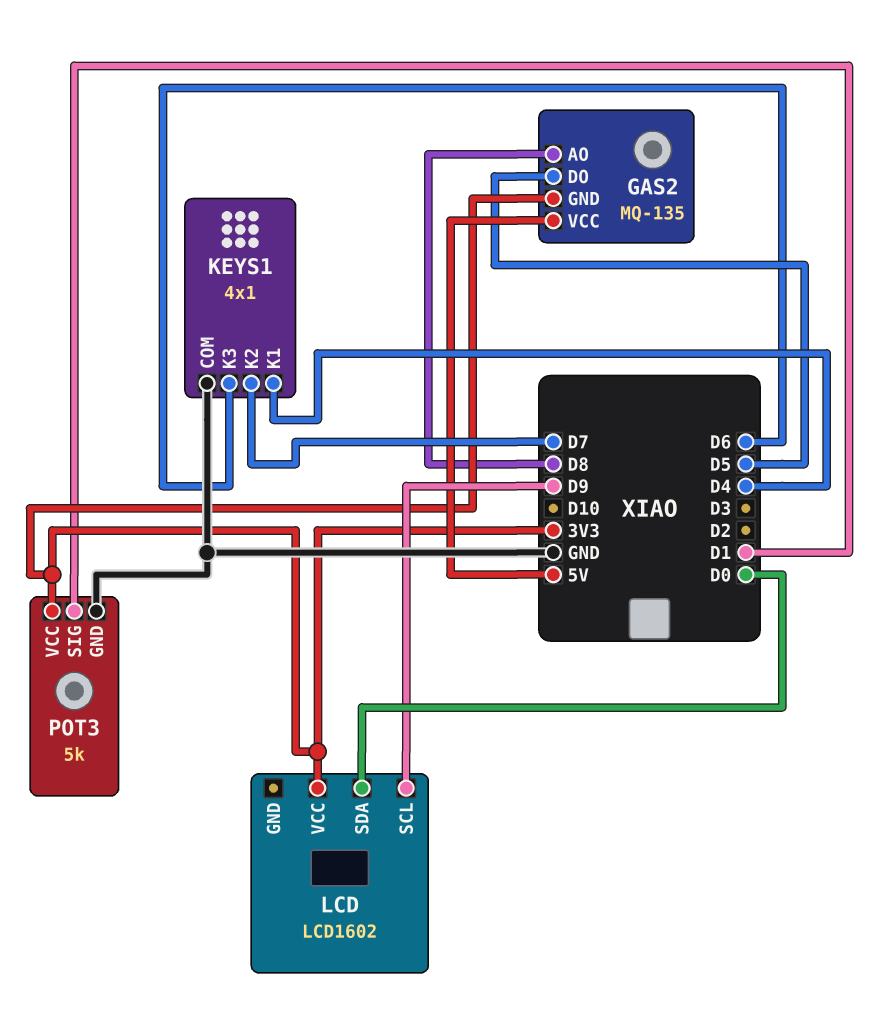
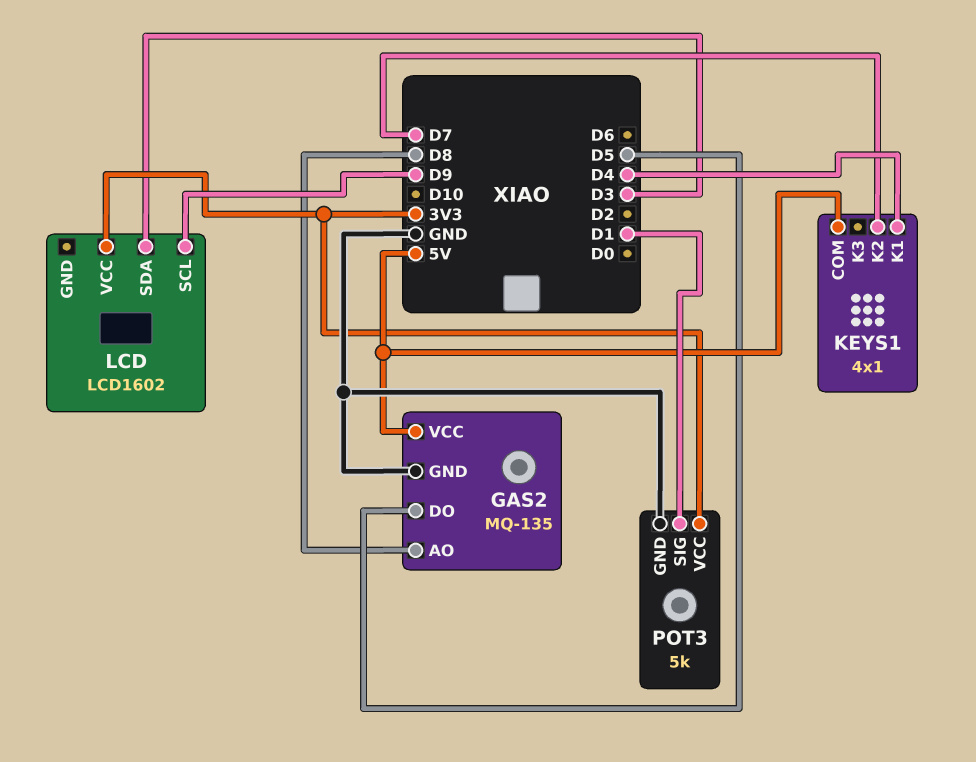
GAS2 pin GND: 3V3 -> GND
KEYS1 pin COM: GND -> 5V
KEYS1 pin K3: D6 -> none
LCD pin SDA: D0 -> D3

